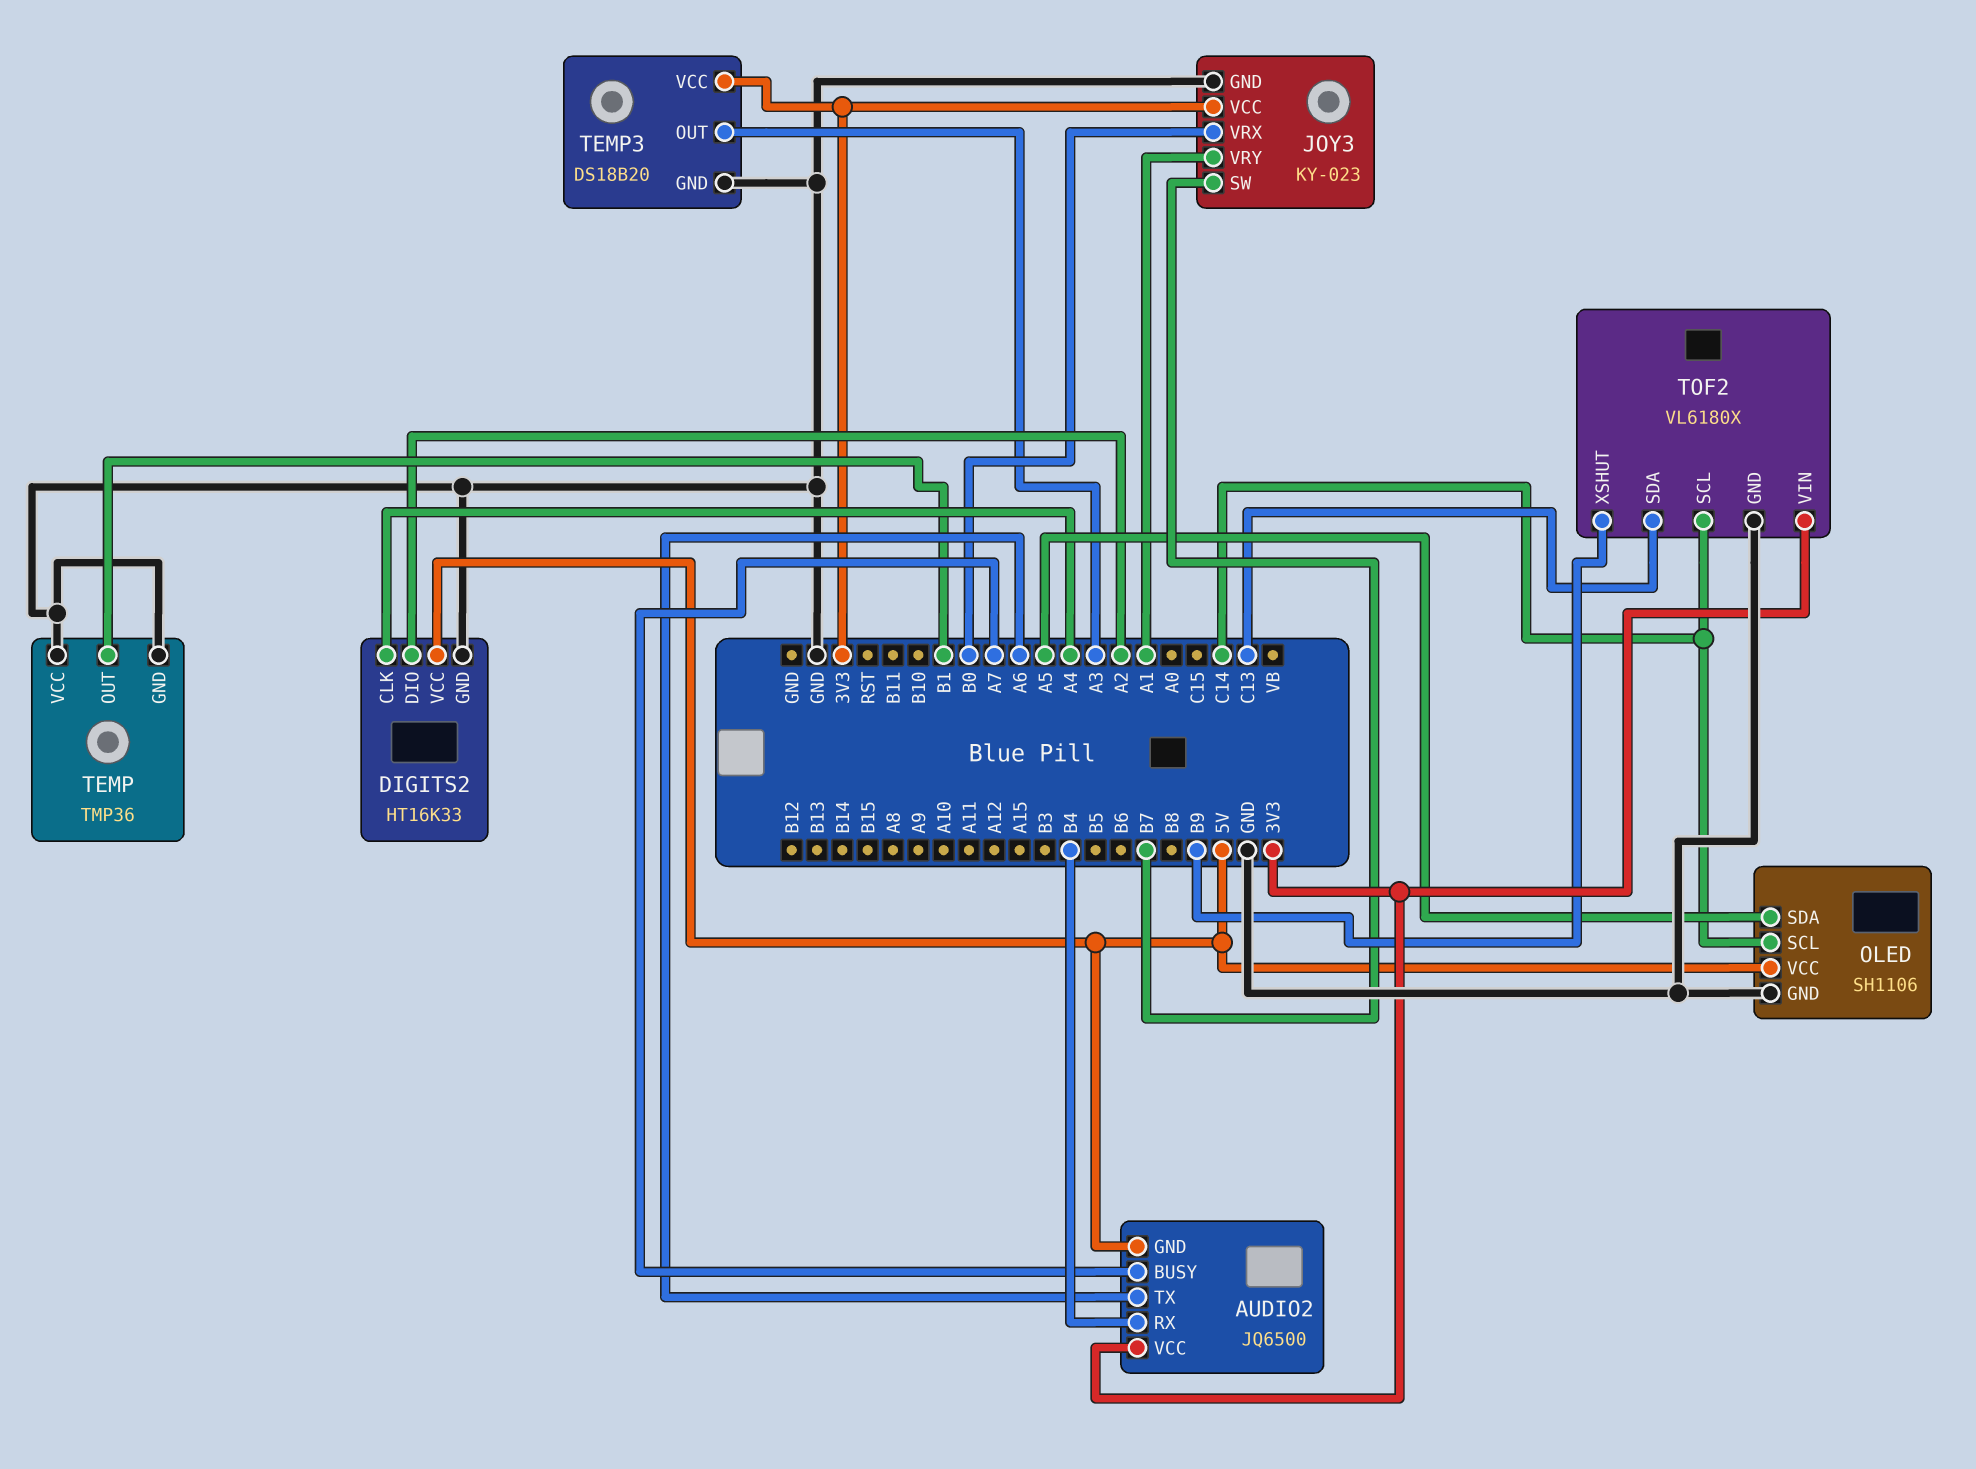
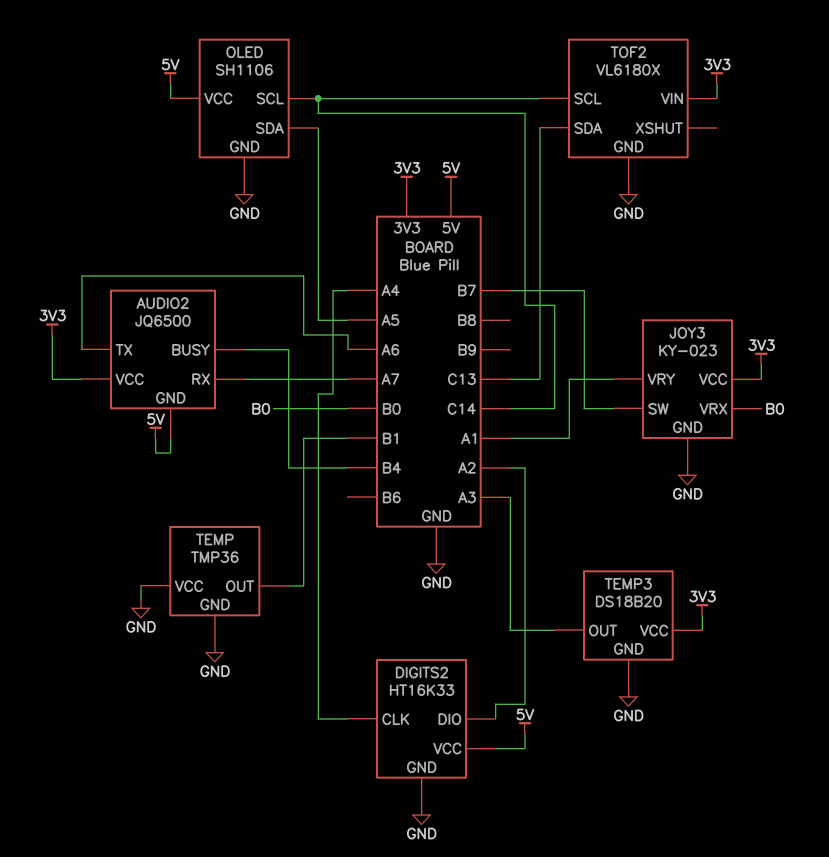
AUDIO2 pin BUSY: A7 -> B4
AUDIO2 pin RX: B4 -> A7
TOF2 pin XSHUT: B9 -> none

